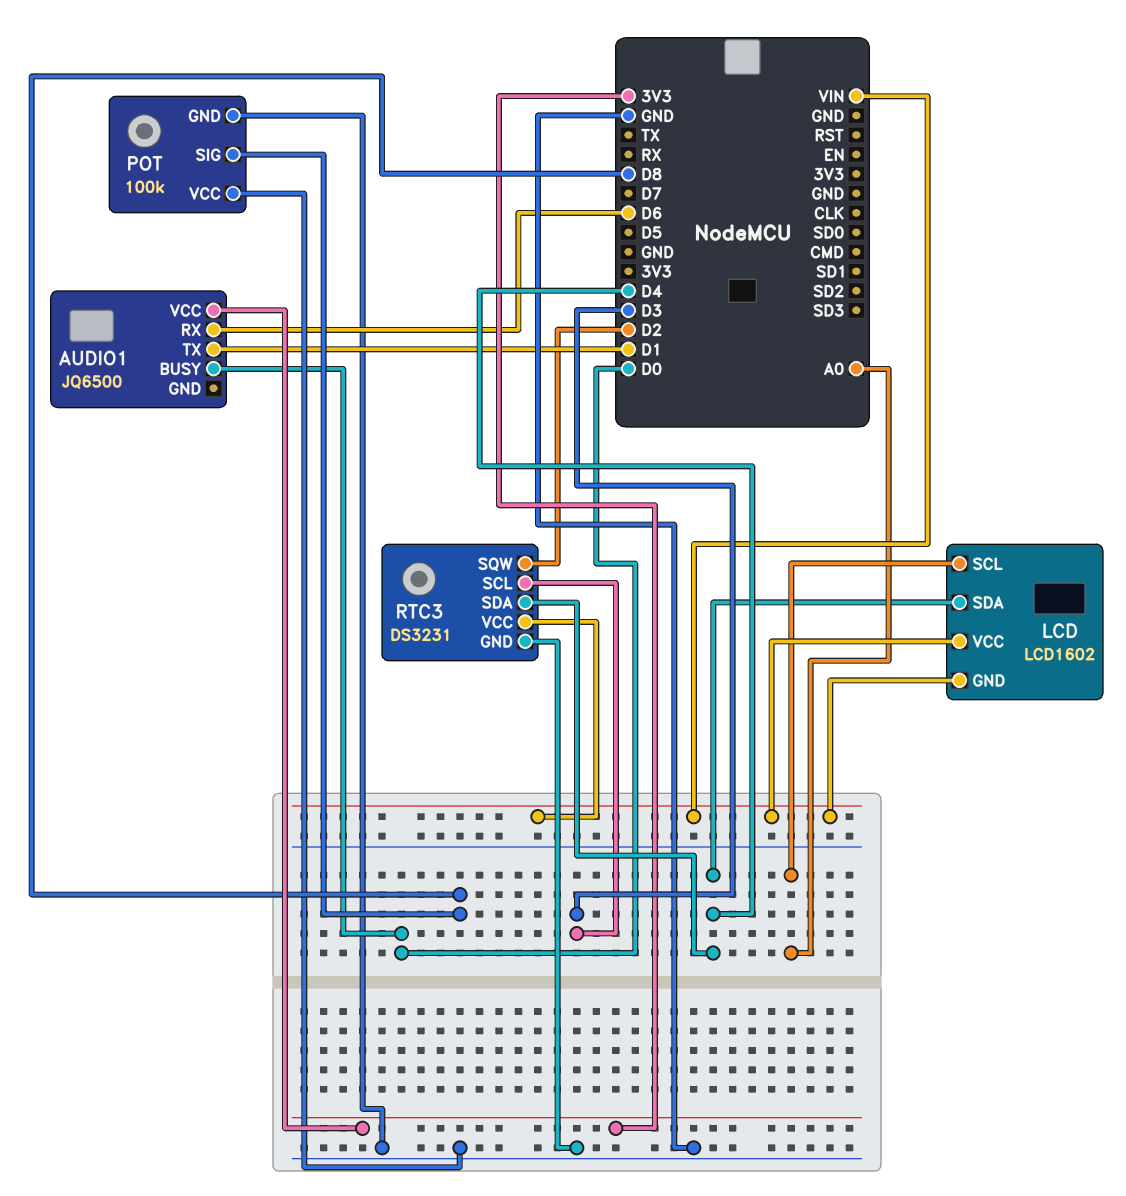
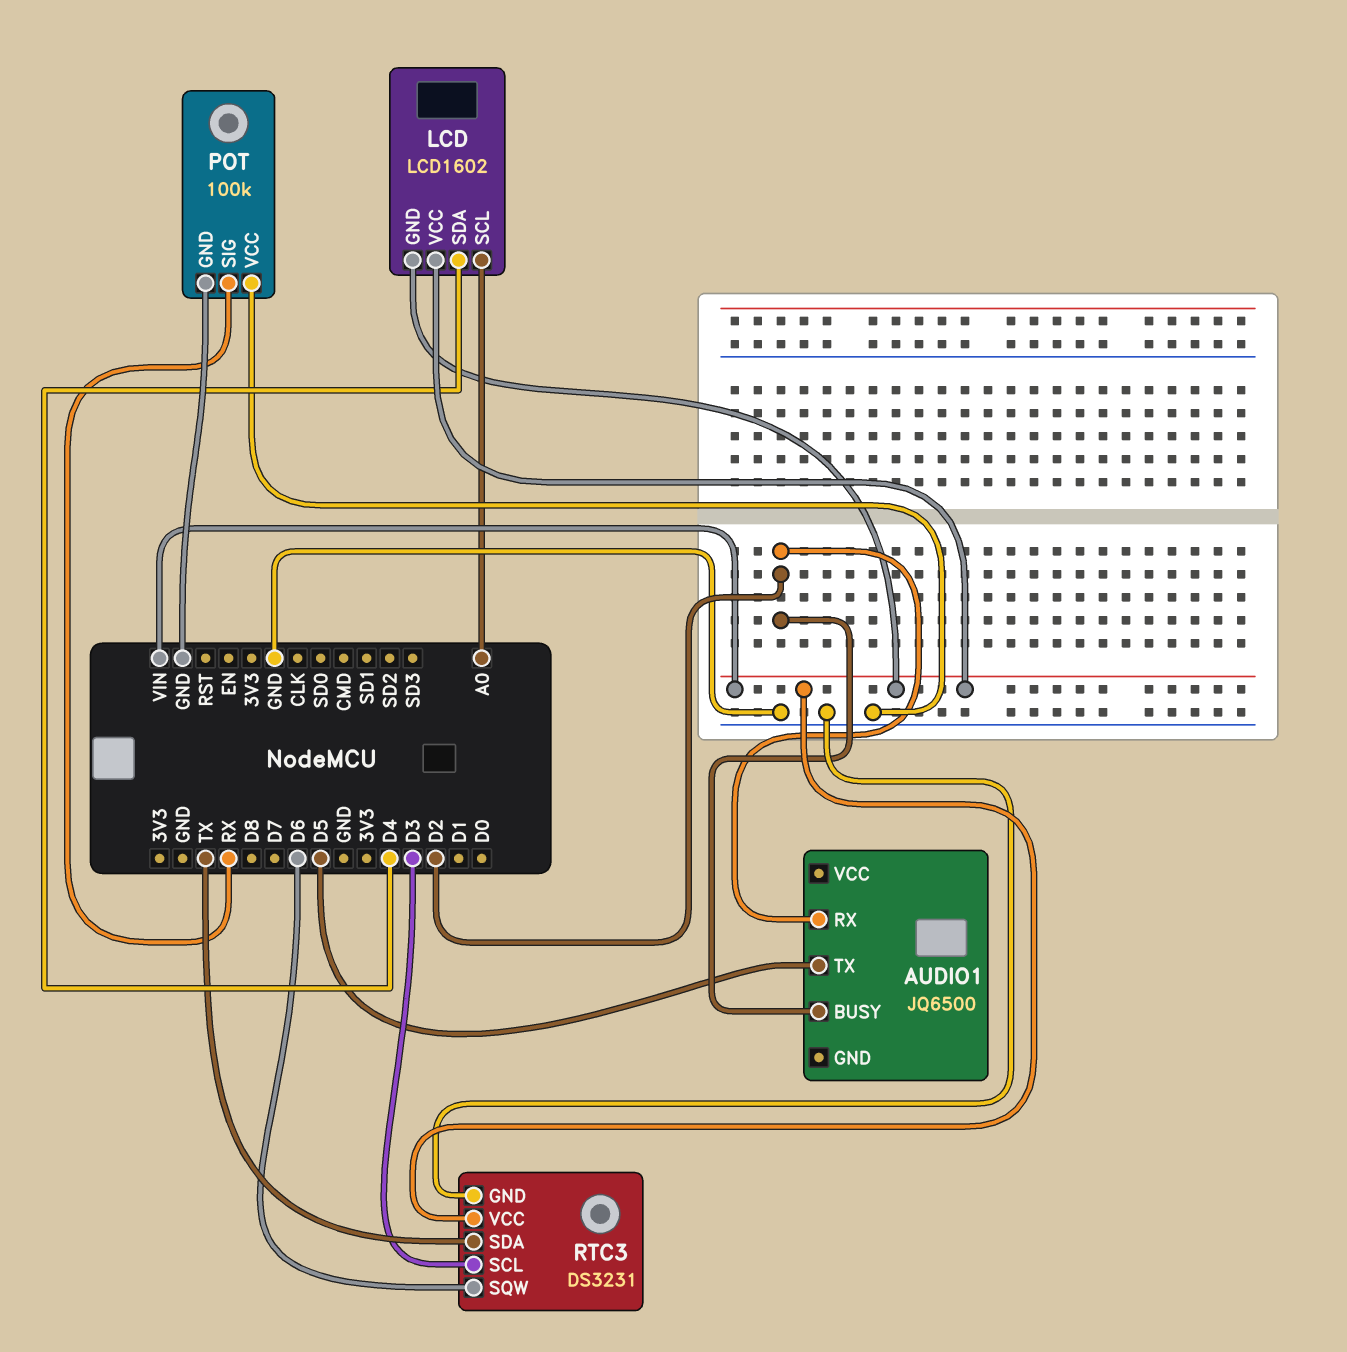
AUDIO1 pin BUSY: D0 -> D2
AUDIO1 pin RX: D6 -> D2
AUDIO1 pin TX: D1 -> D5
AUDIO1 pin VCC: 3V3 -> none
POT pin SIG: D8 -> RX
RTC3 pin SDA: D4 -> TX
RTC3 pin SQW: D2 -> D6

